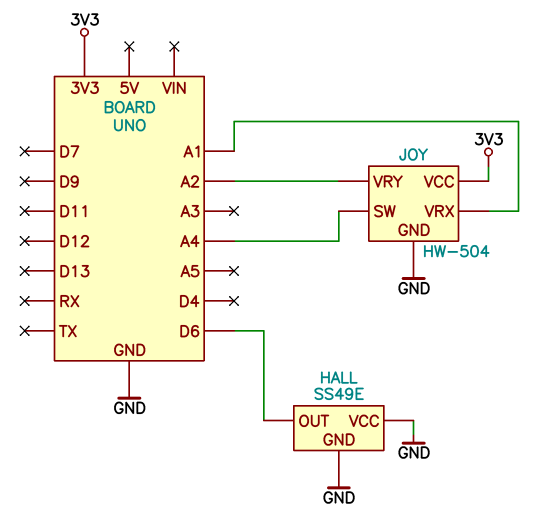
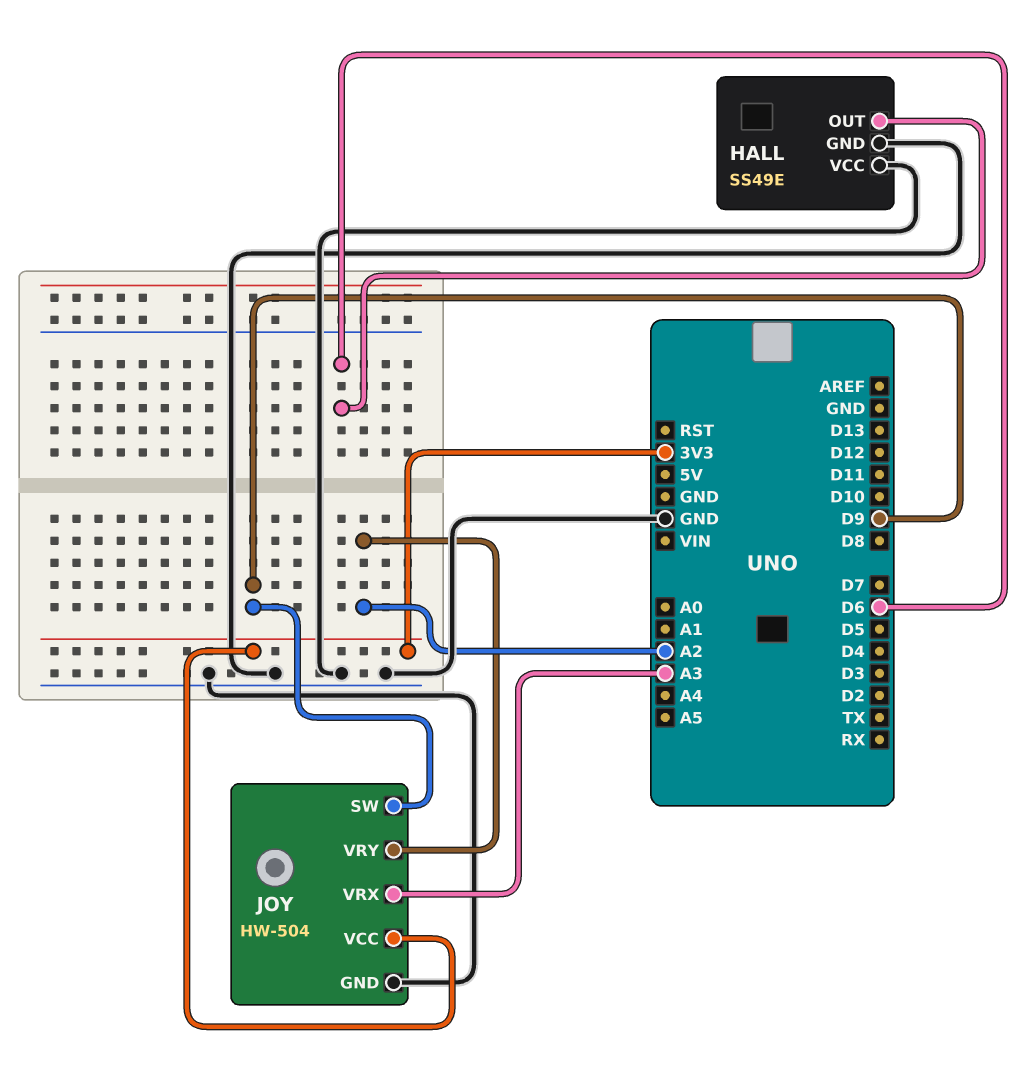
JOY pin SW: A4 -> D9
JOY pin VRX: A1 -> A3

